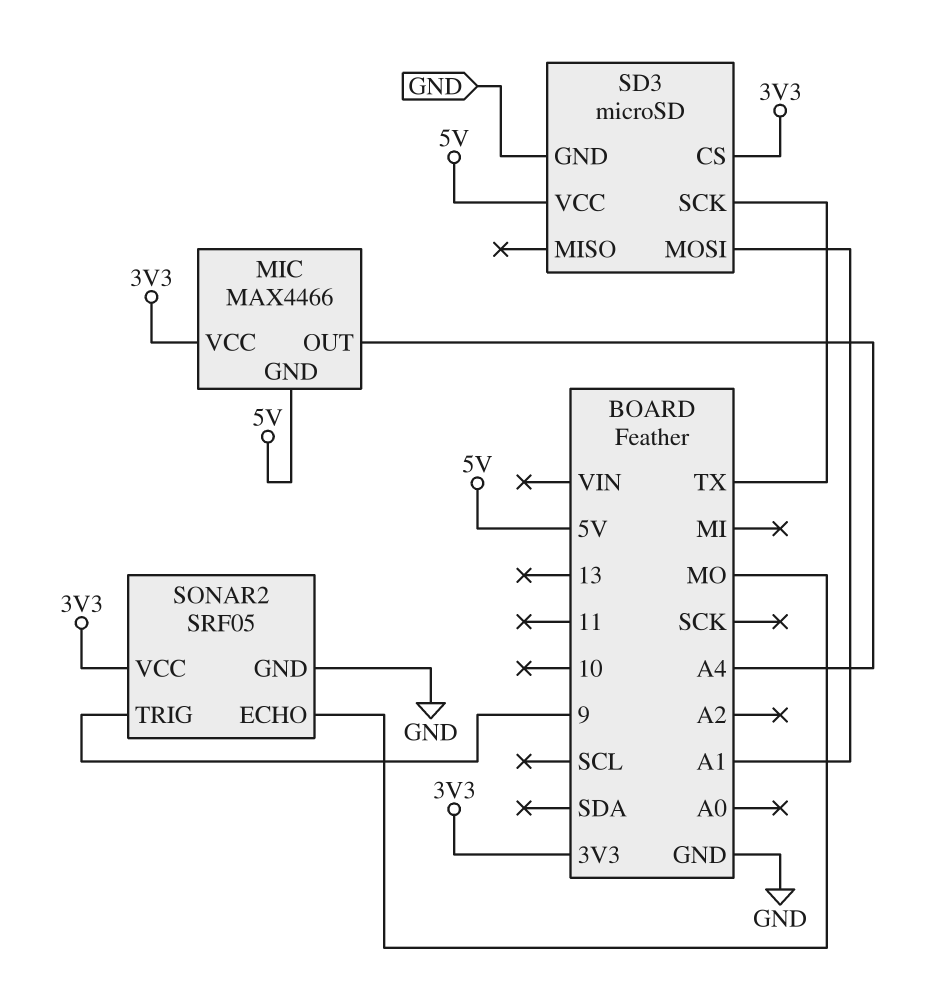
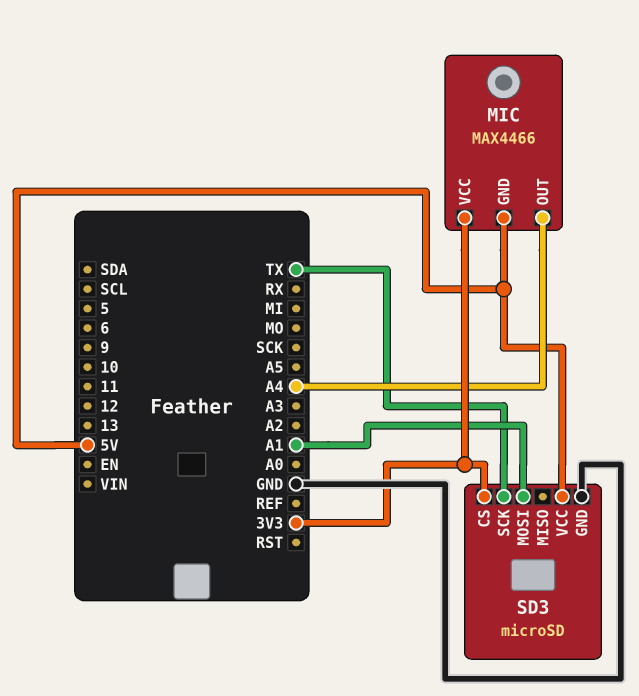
SONAR2: SRF05 -> none
SONAR2 pin ECHO: MO -> none
SONAR2 pin GND: GND -> none
SONAR2 pin TRIG: 9 -> none
SONAR2 pin VCC: 3V3 -> none

